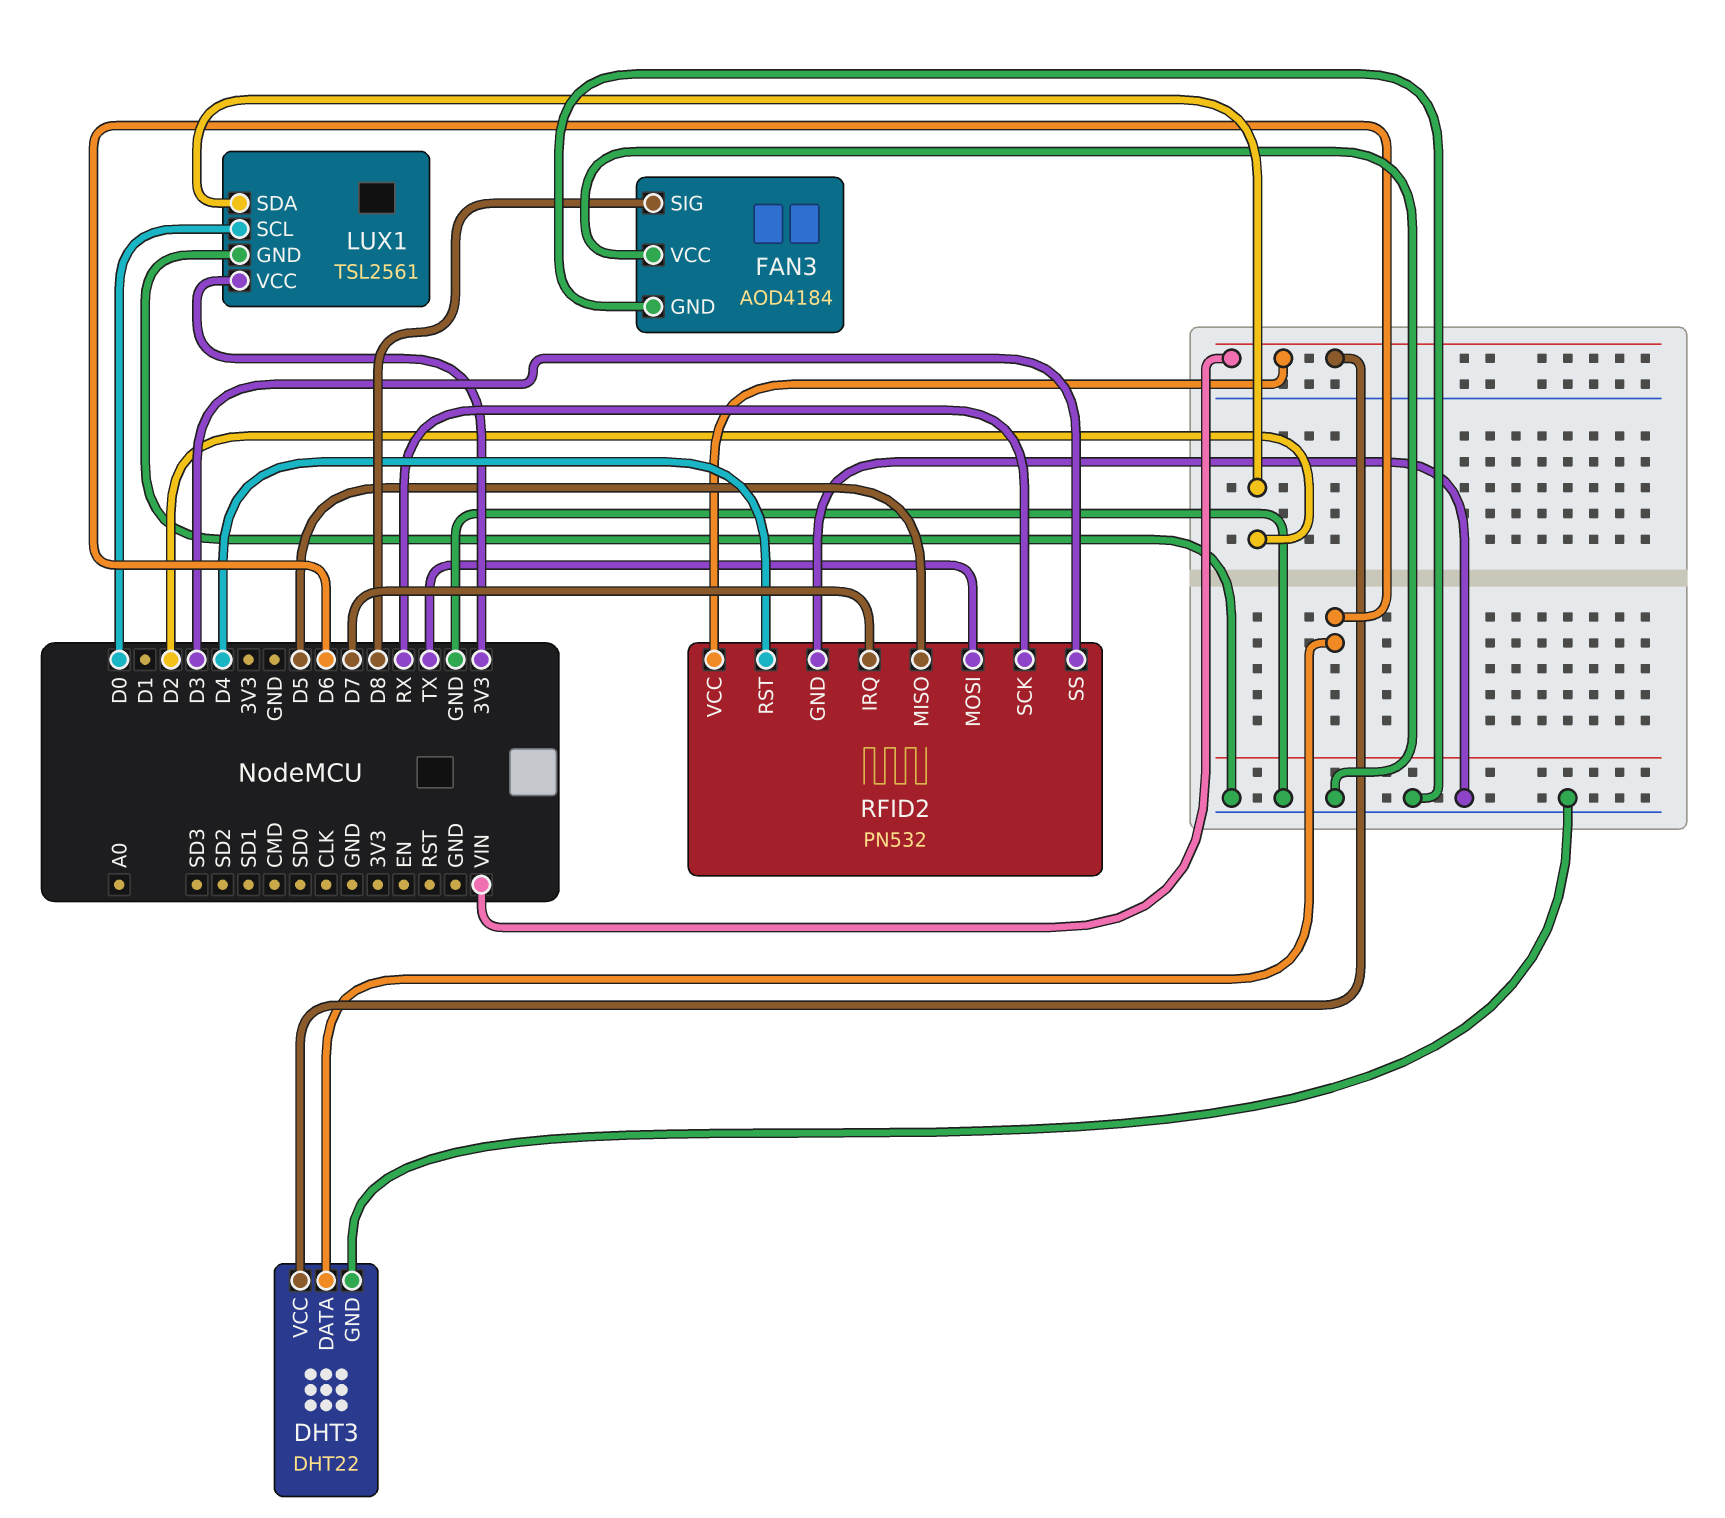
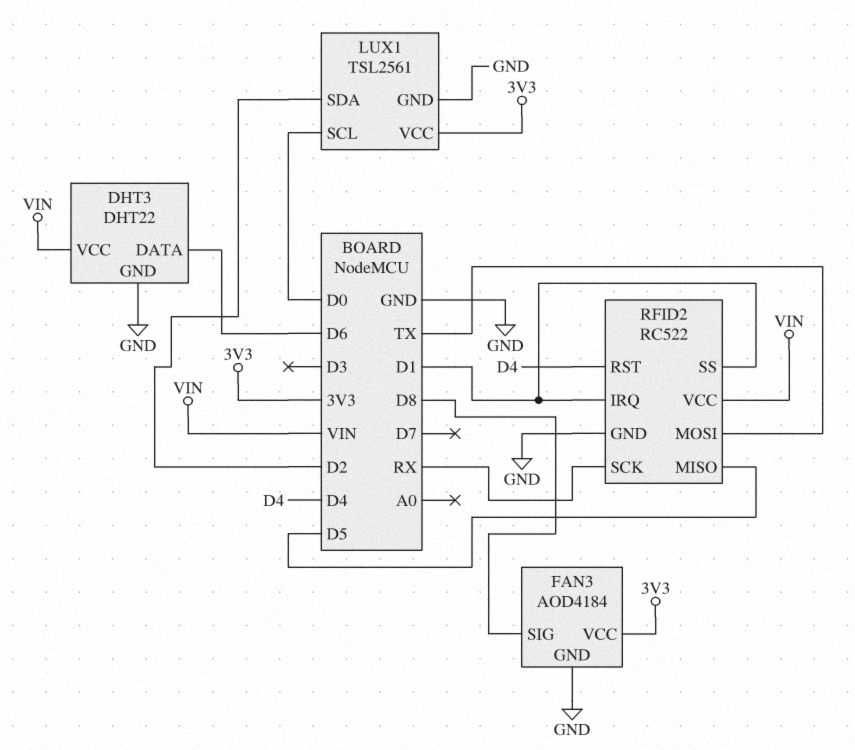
FAN3 pin VCC: GND -> 3V3
RFID2: PN532 -> RC522
RFID2 pin IRQ: D7 -> D1
RFID2 pin SS: D3 -> D1

